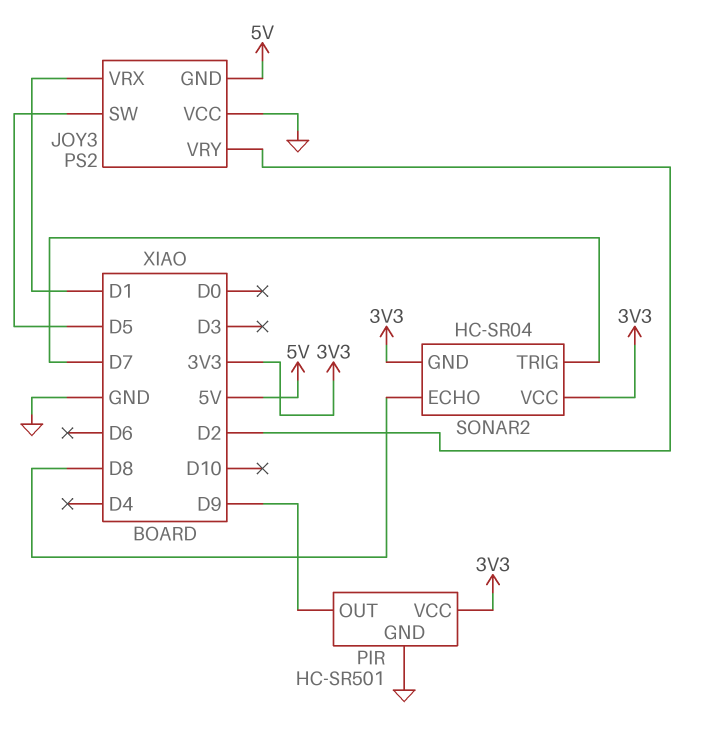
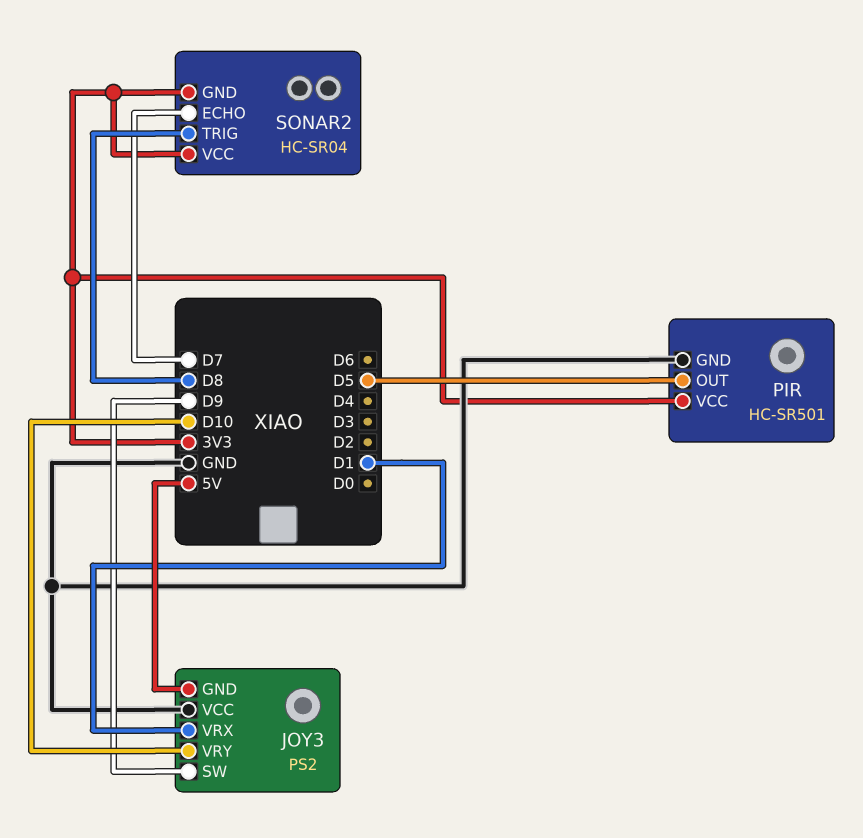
JOY3 pin SW: D5 -> D9
JOY3 pin VRY: D2 -> D10
PIR pin OUT: D9 -> D5
SONAR2 pin ECHO: D8 -> D7
SONAR2 pin TRIG: D7 -> D8

